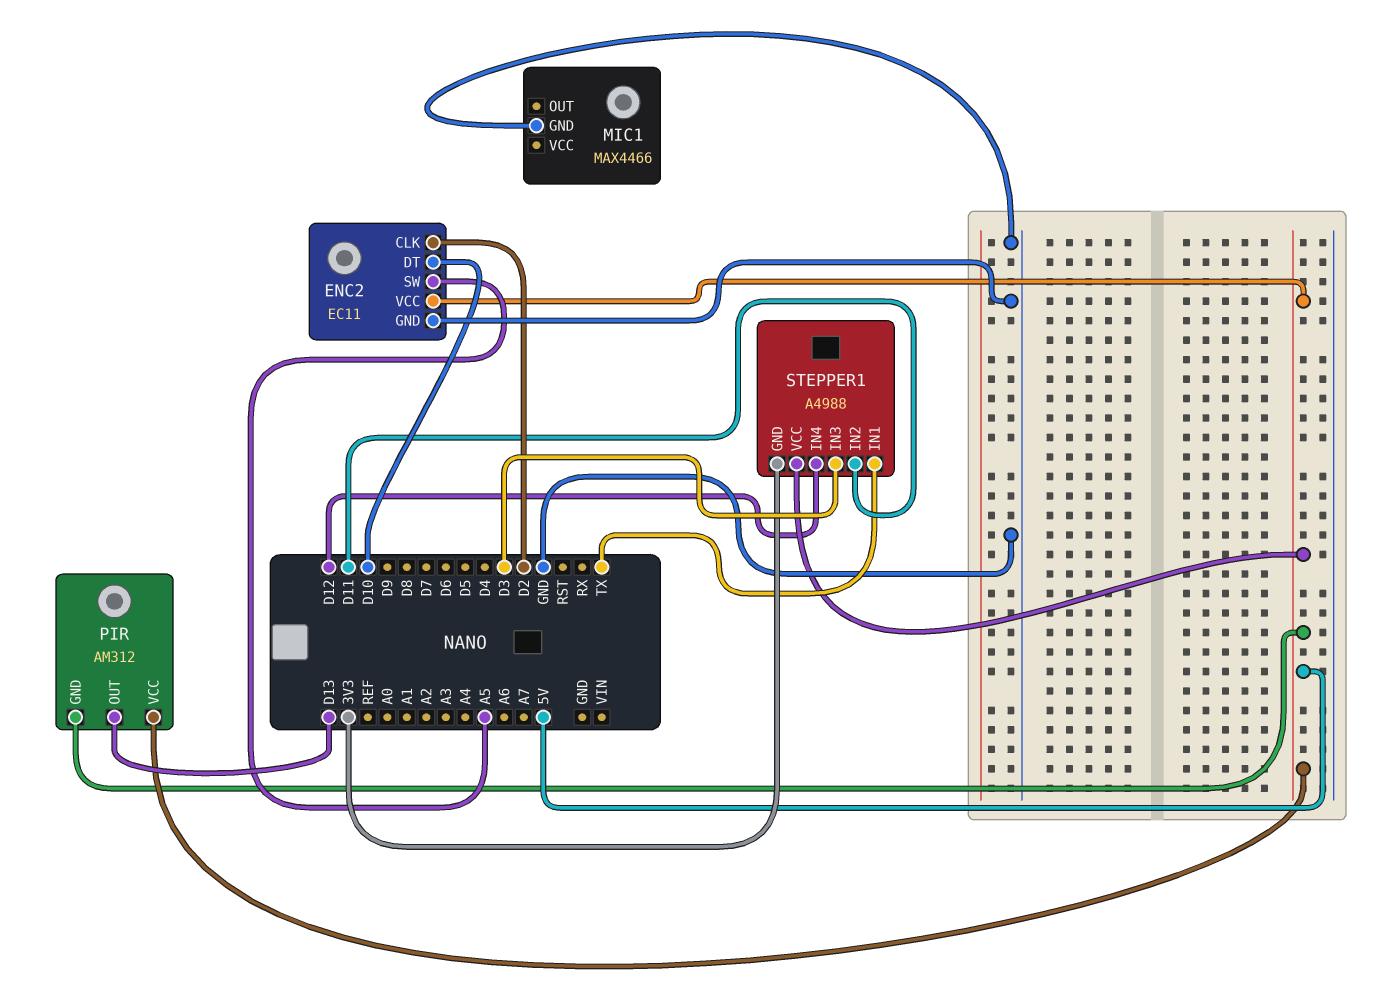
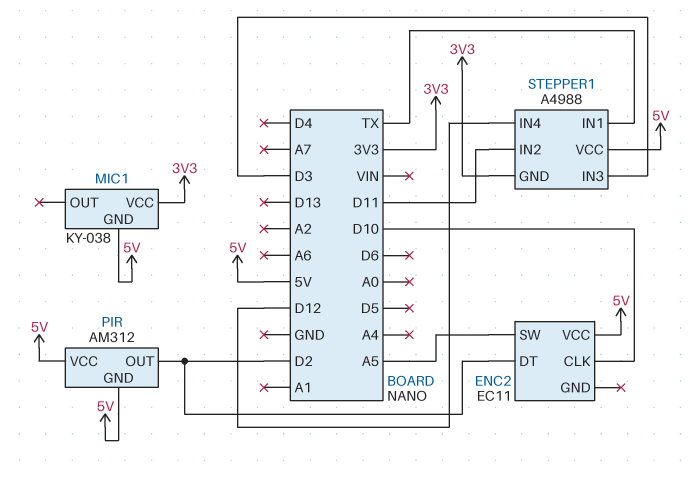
ENC2 pin CLK: D2 -> D10
ENC2 pin DT: D10 -> D2
ENC2 pin GND: GND -> none
MIC1: MAX4466 -> KY-038
MIC1 pin GND: GND -> 5V
MIC1 pin VCC: none -> 3V3
PIR pin OUT: D13 -> D2

